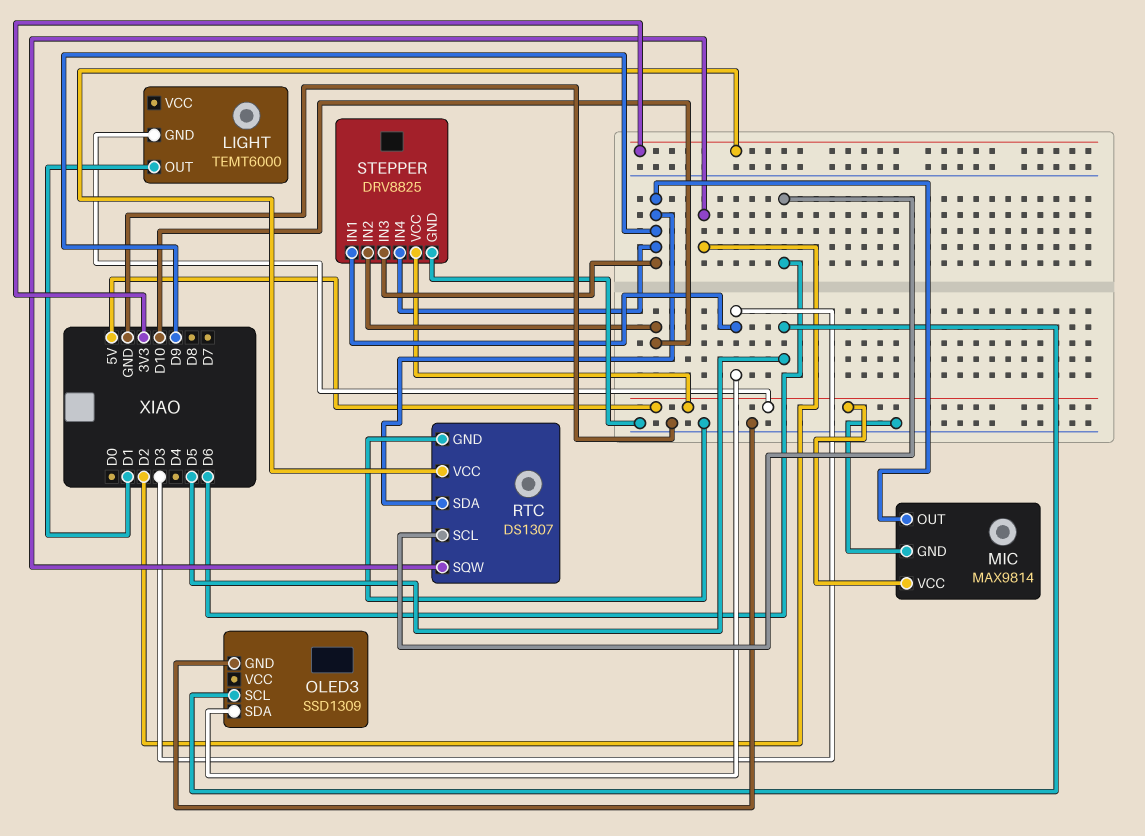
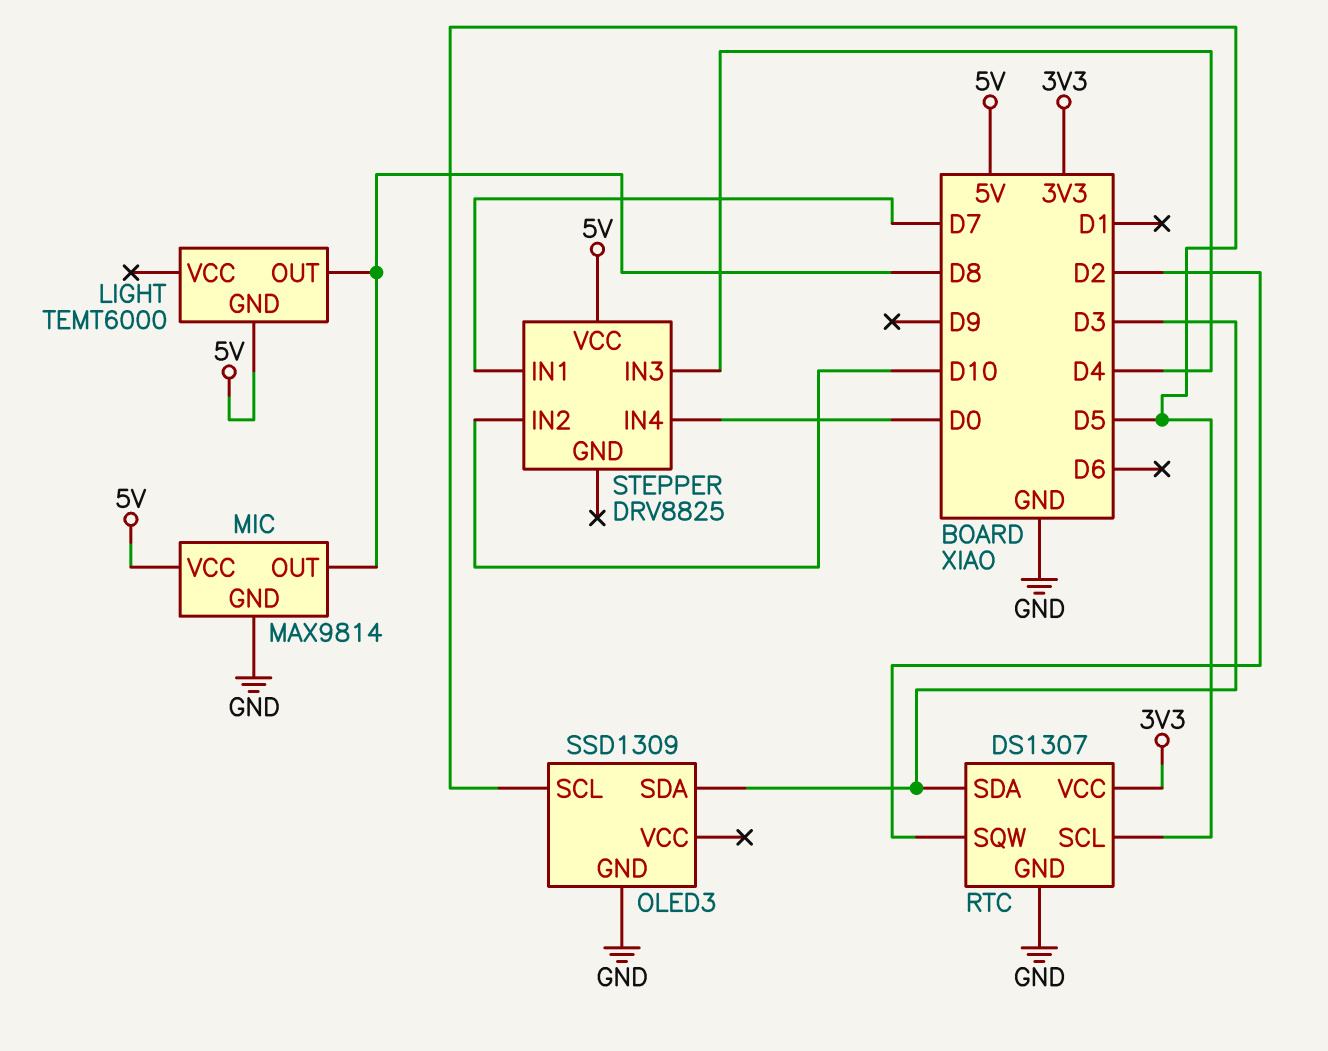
LIGHT pin OUT: D1 -> D8
MIC pin OUT: D9 -> D8
RTC pin SCL: D6 -> D5
RTC pin SDA: D9 -> D3
STEPPER pin GND: GND -> none
STEPPER pin IN1: D3 -> D7
STEPPER pin IN3: D9 -> D4
STEPPER pin IN4: D9 -> D0

